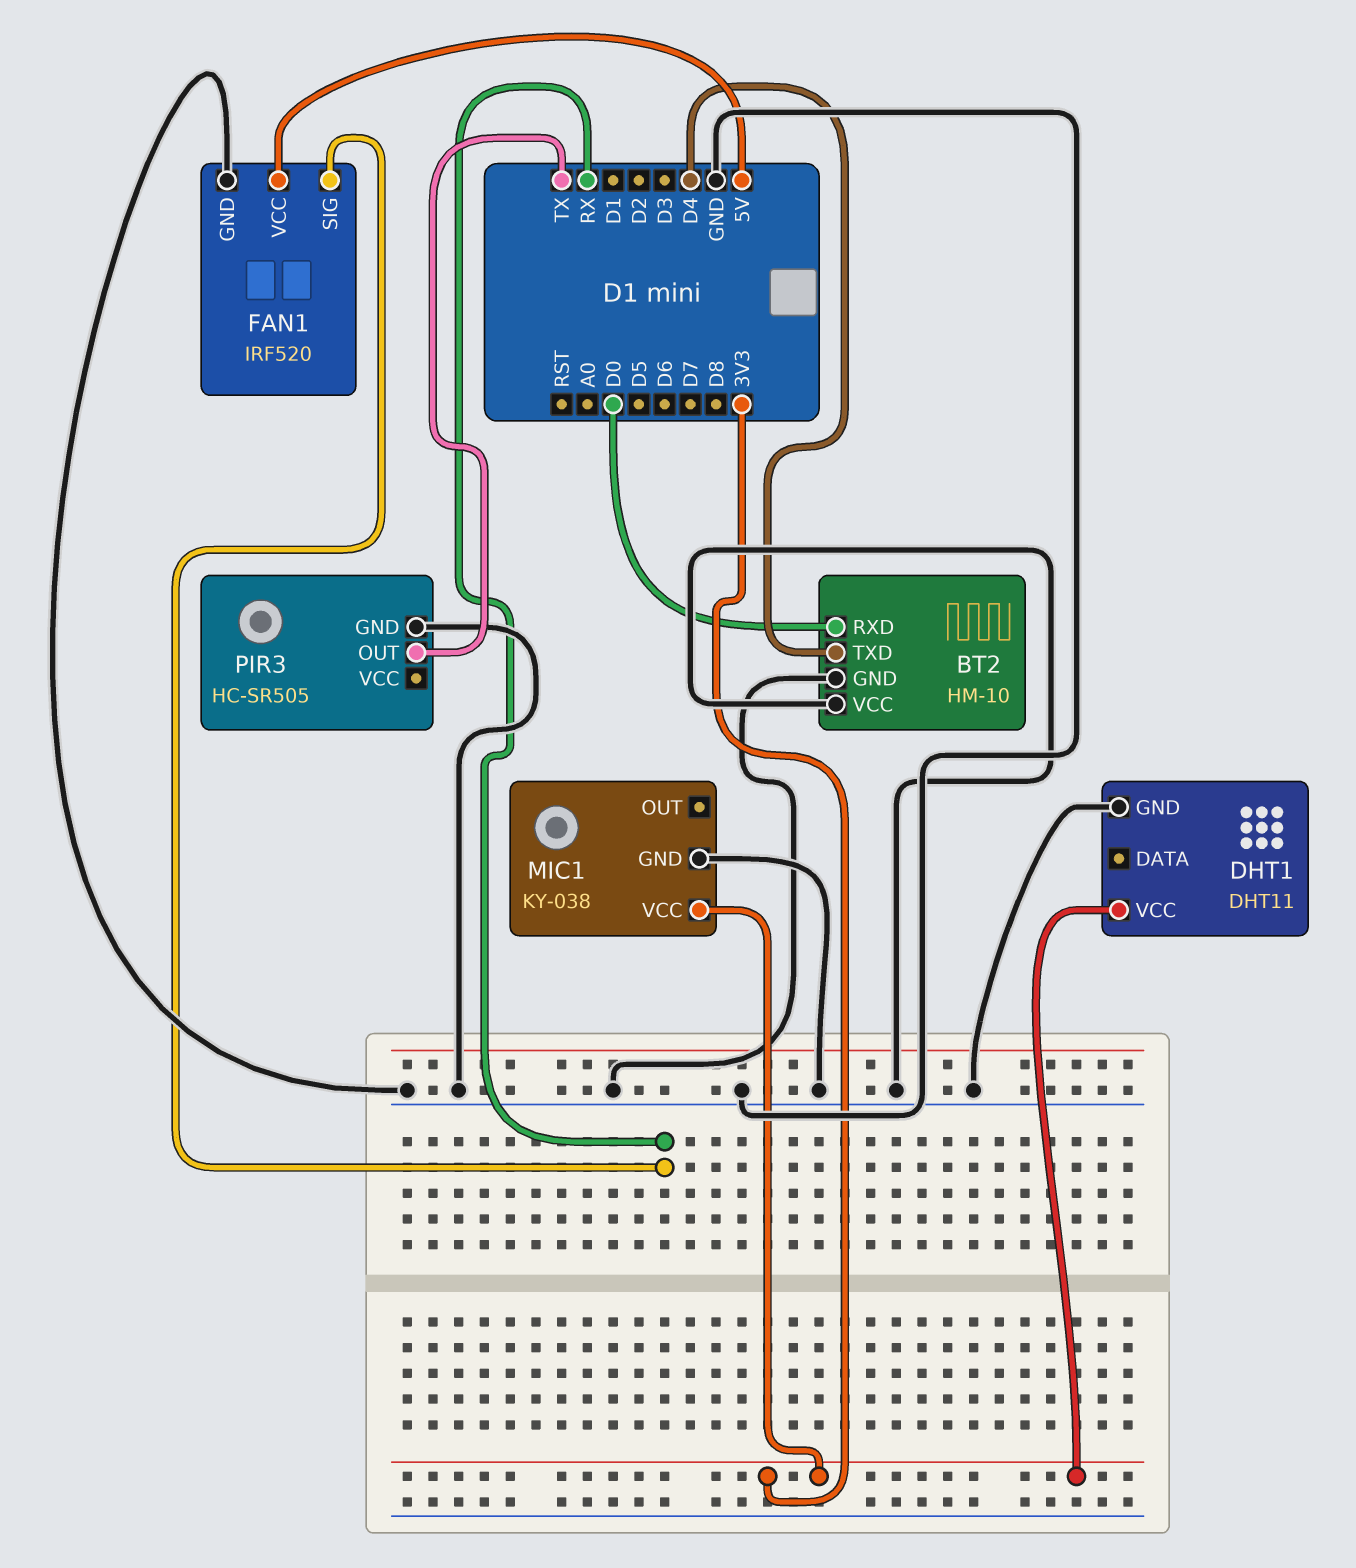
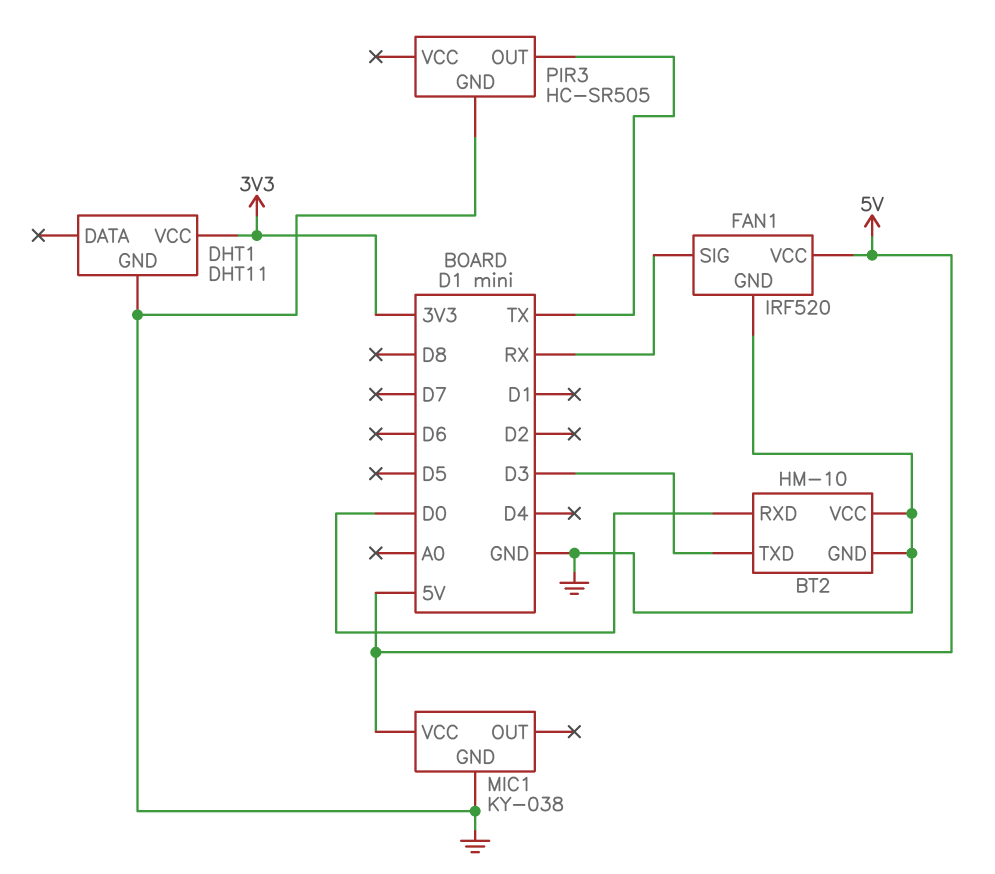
BT2 pin TXD: D4 -> D3
MIC1 pin VCC: 3V3 -> 5V

